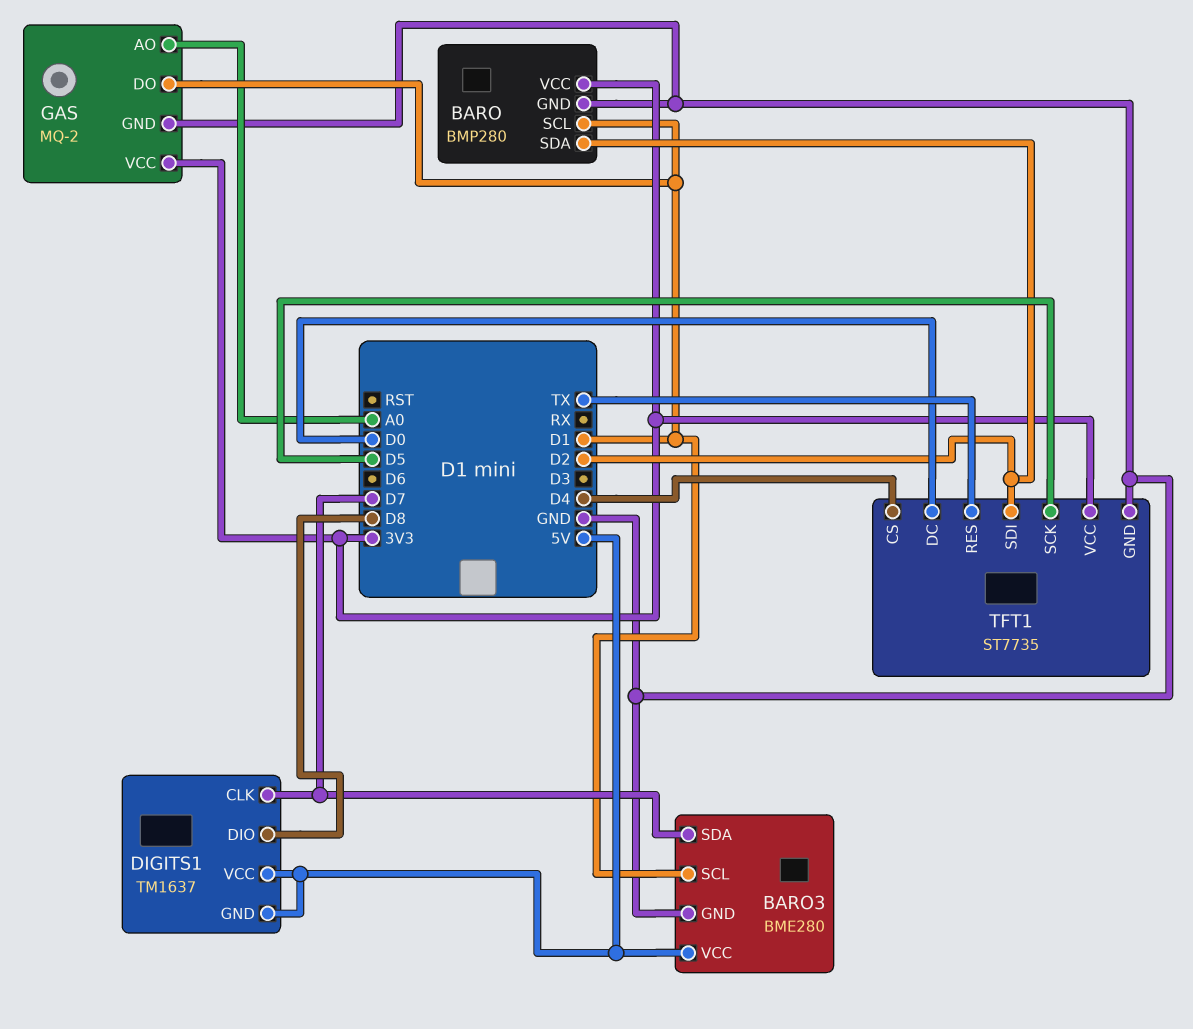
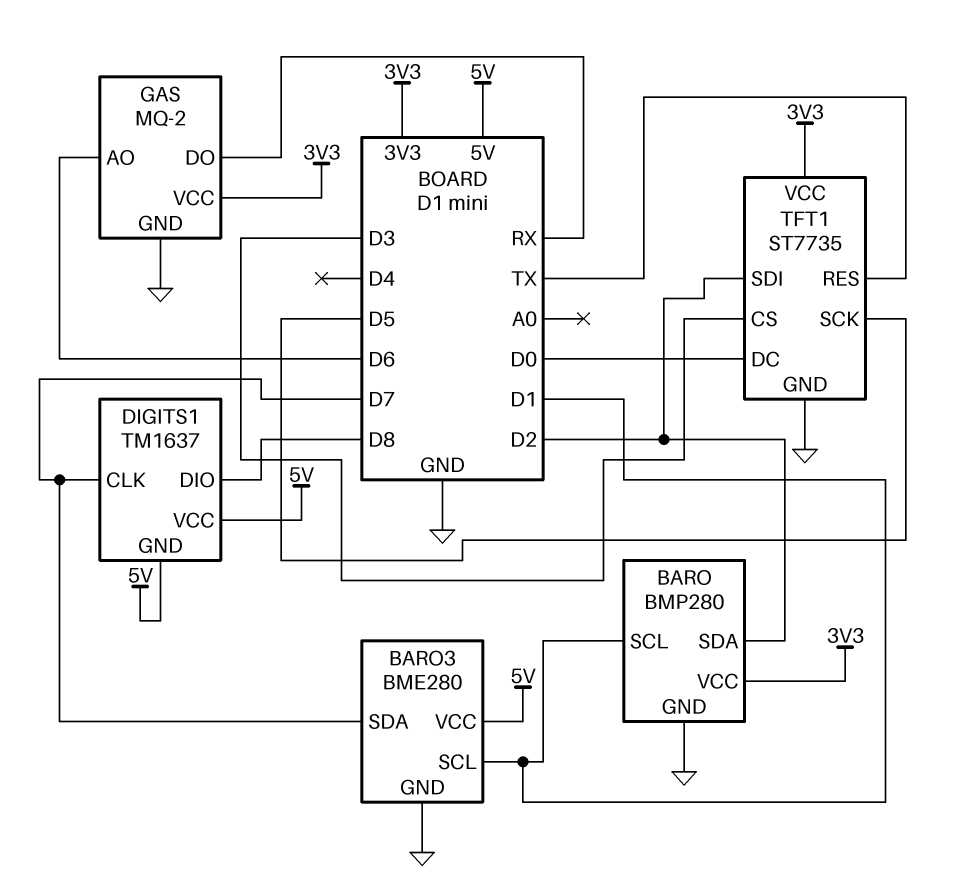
GAS pin AO: A0 -> D6
GAS pin DO: D1 -> RX
TFT1 pin CS: D4 -> D3

